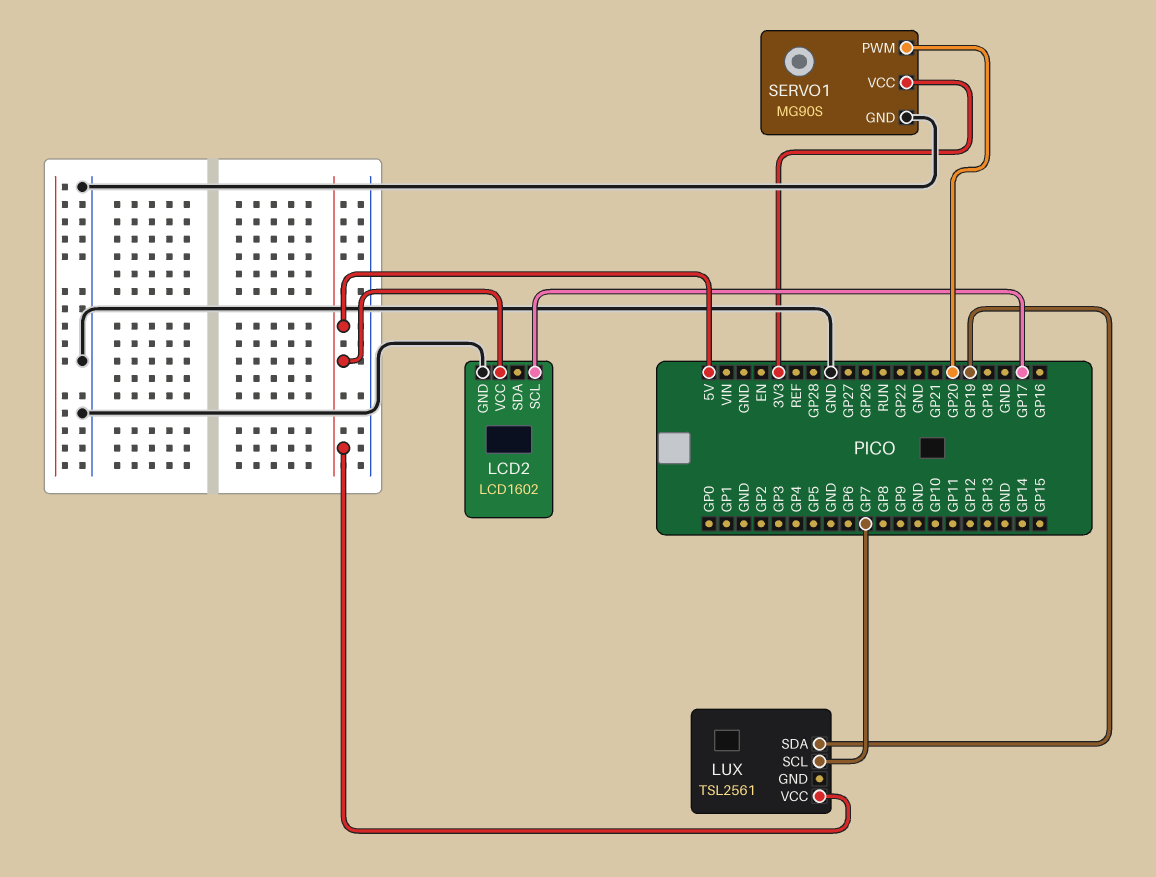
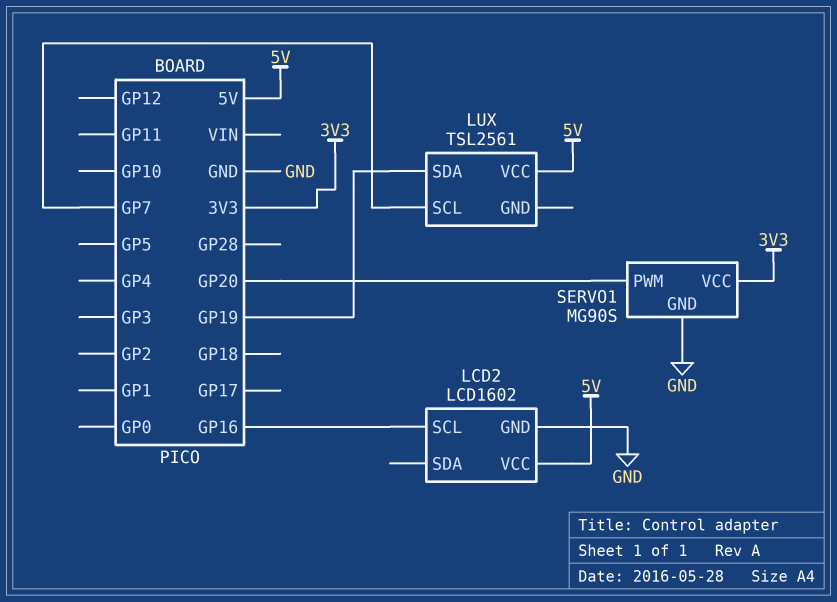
LCD2 pin SCL: GP17 -> GP16

